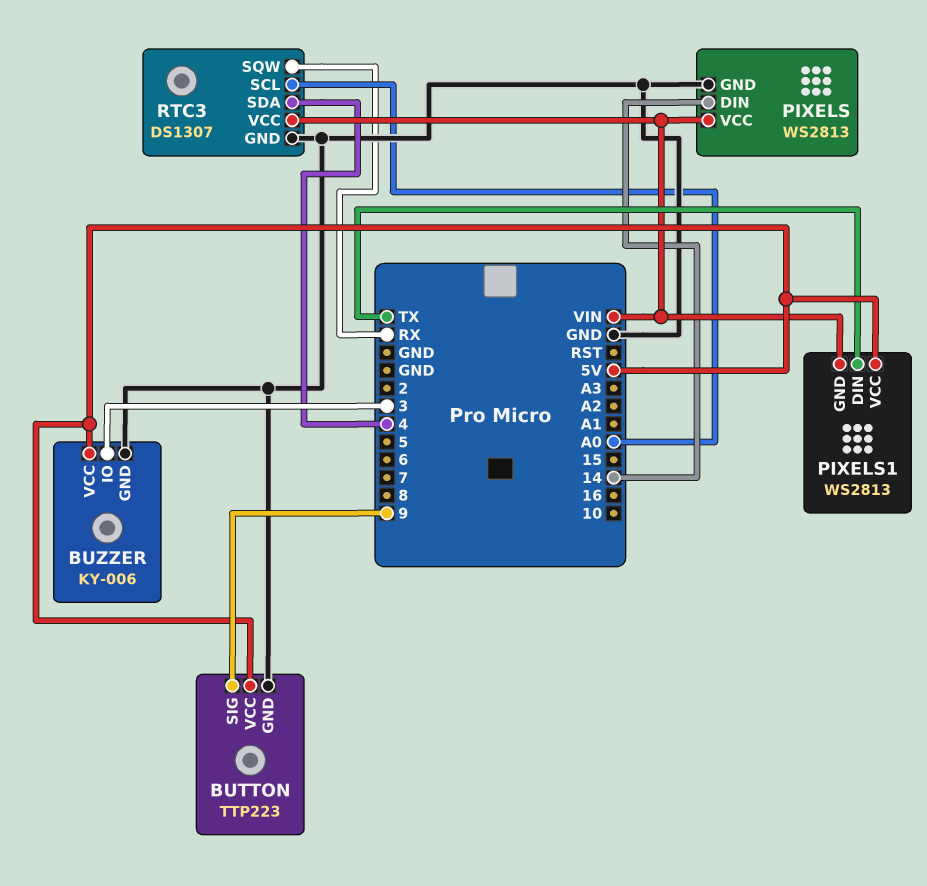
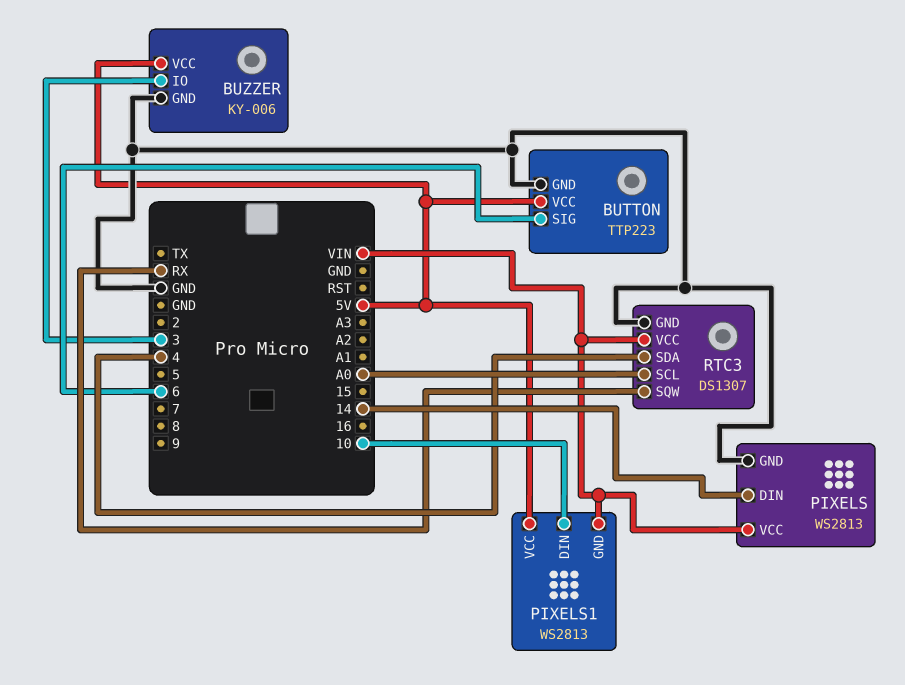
BUTTON pin SIG: 9 -> 6
PIXELS1 pin DIN: TX -> 10

